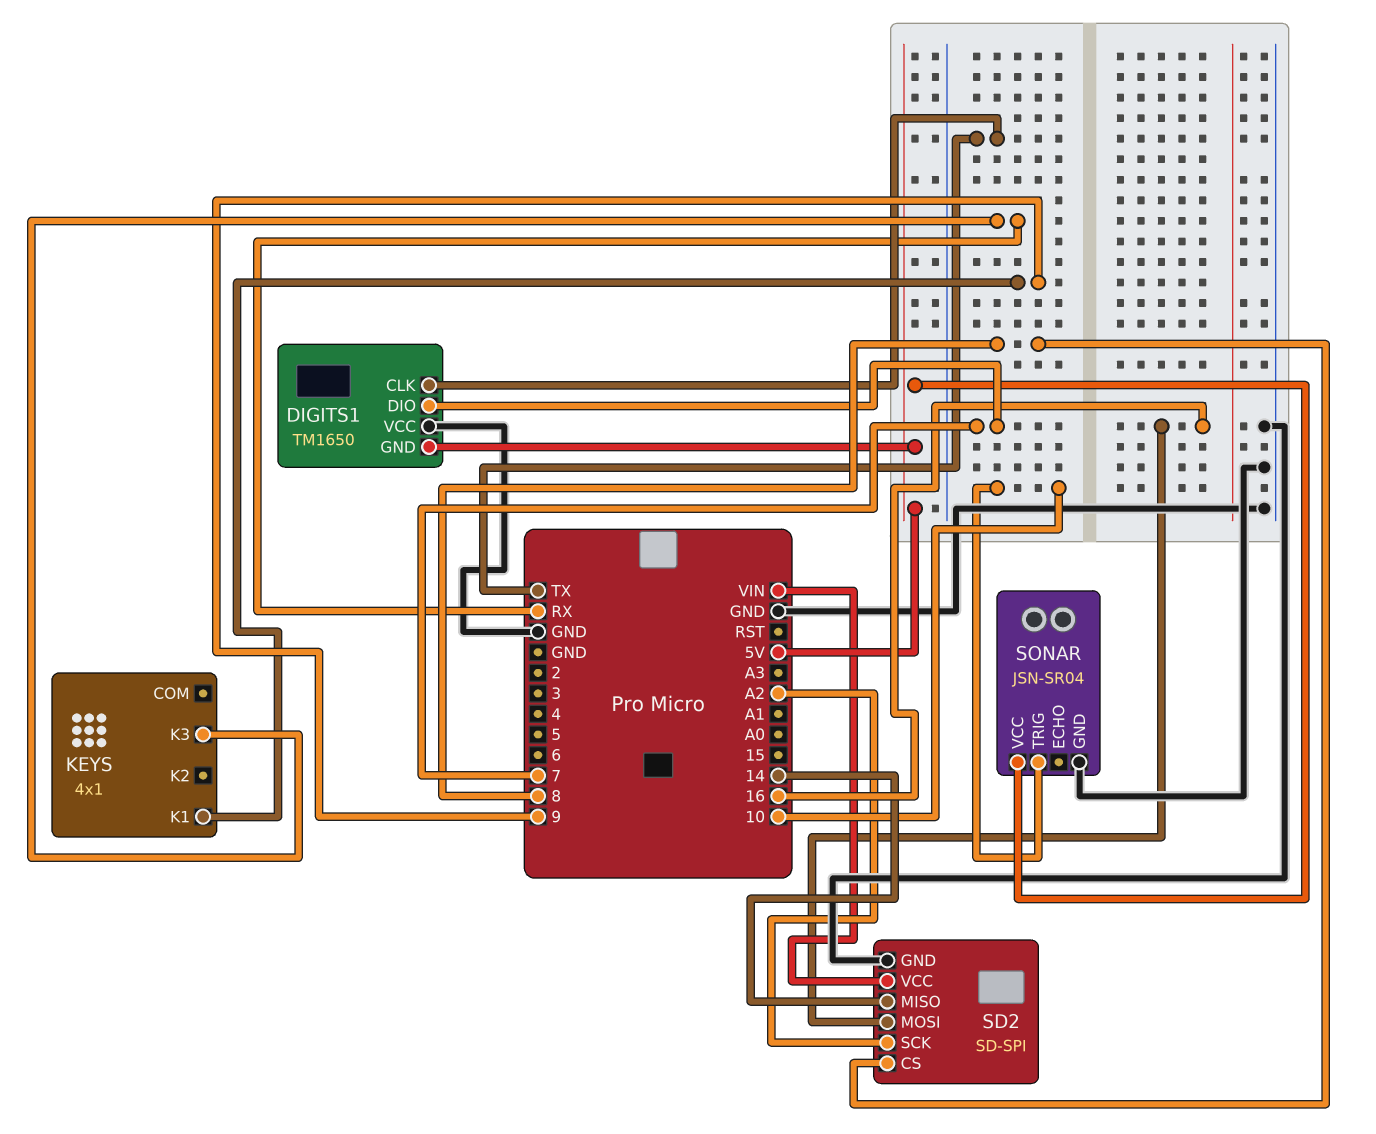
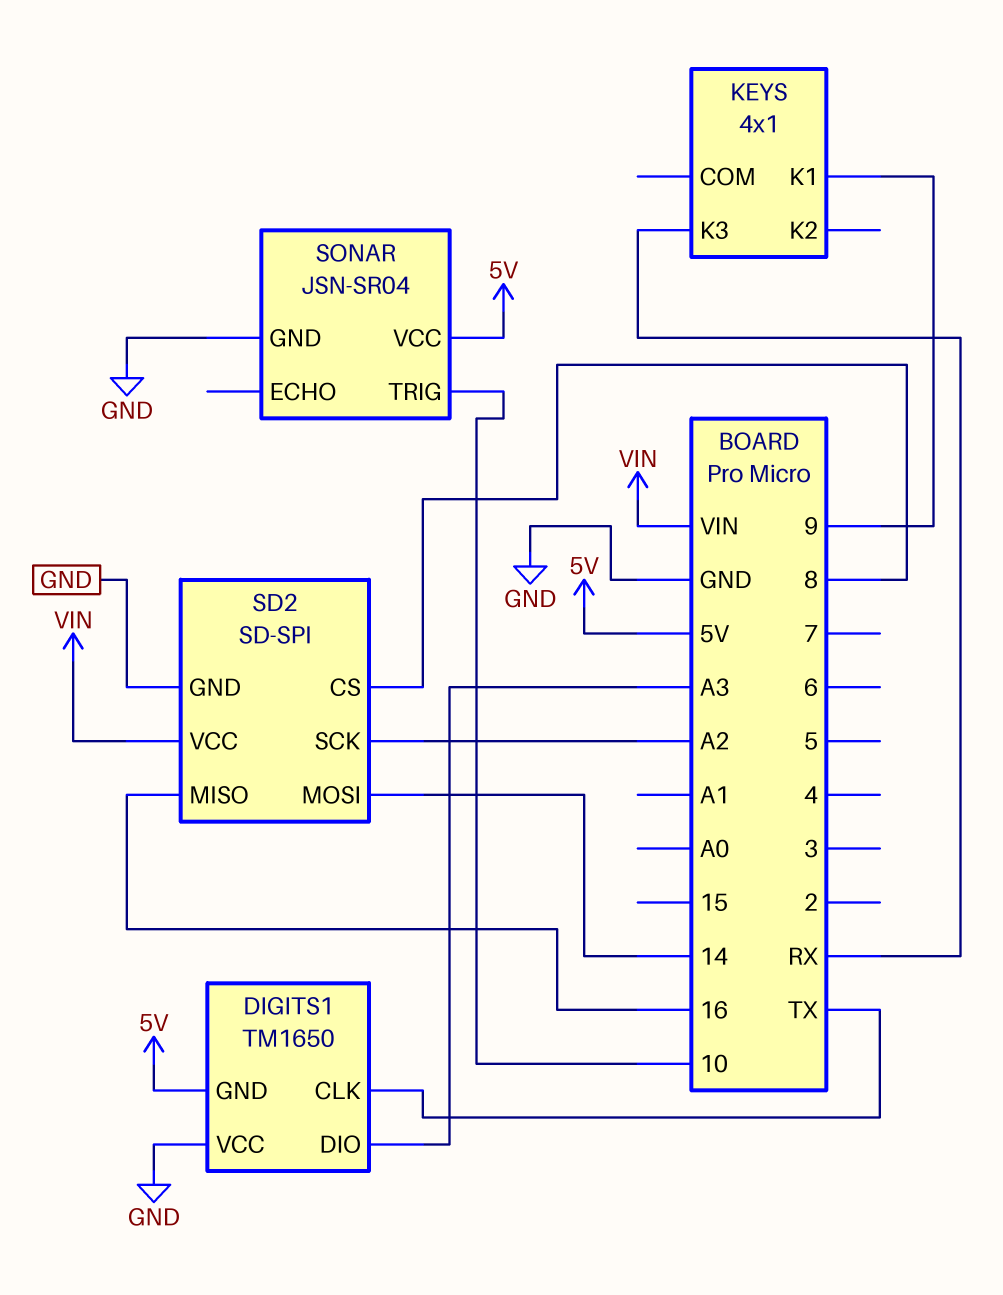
DIGITS1 pin DIO: 7 -> A3
SD2 pin MISO: 14 -> 16
SD2 pin MOSI: 16 -> 14

